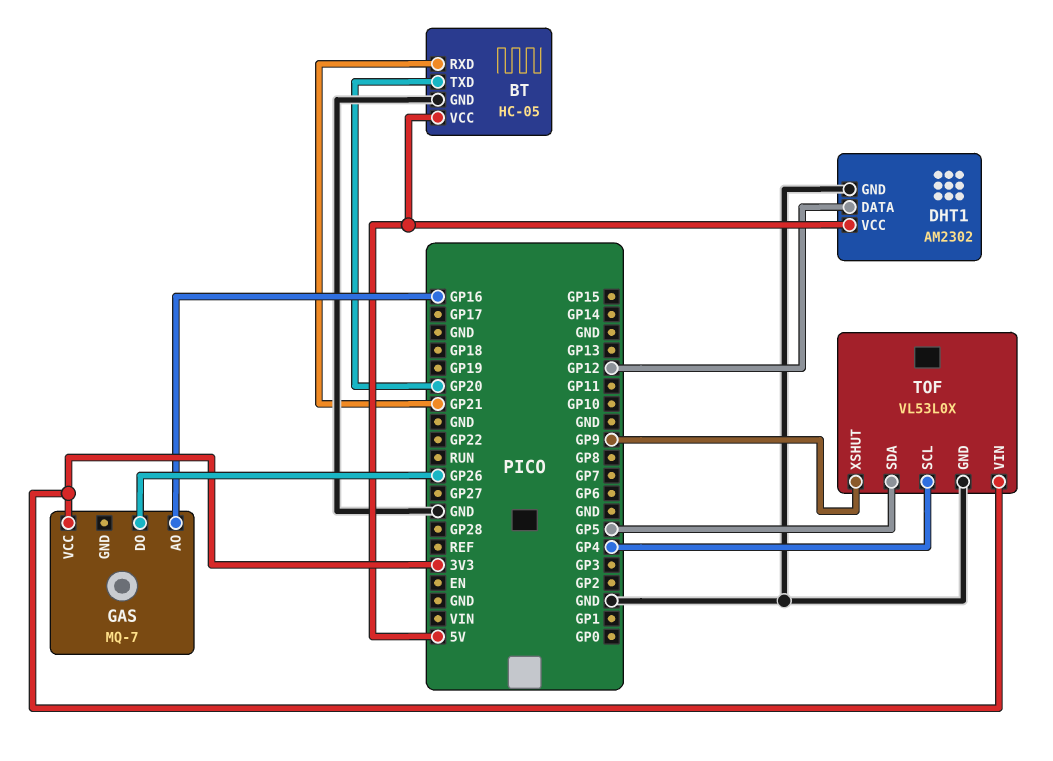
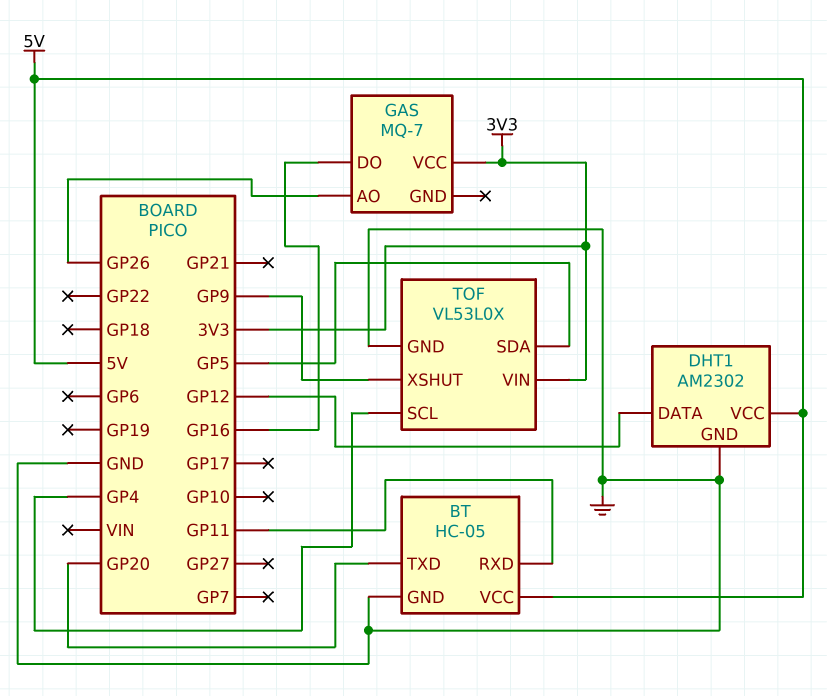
BT pin RXD: GP21 -> GP11
GAS pin AO: GP16 -> GP26
GAS pin DO: GP26 -> GP16

